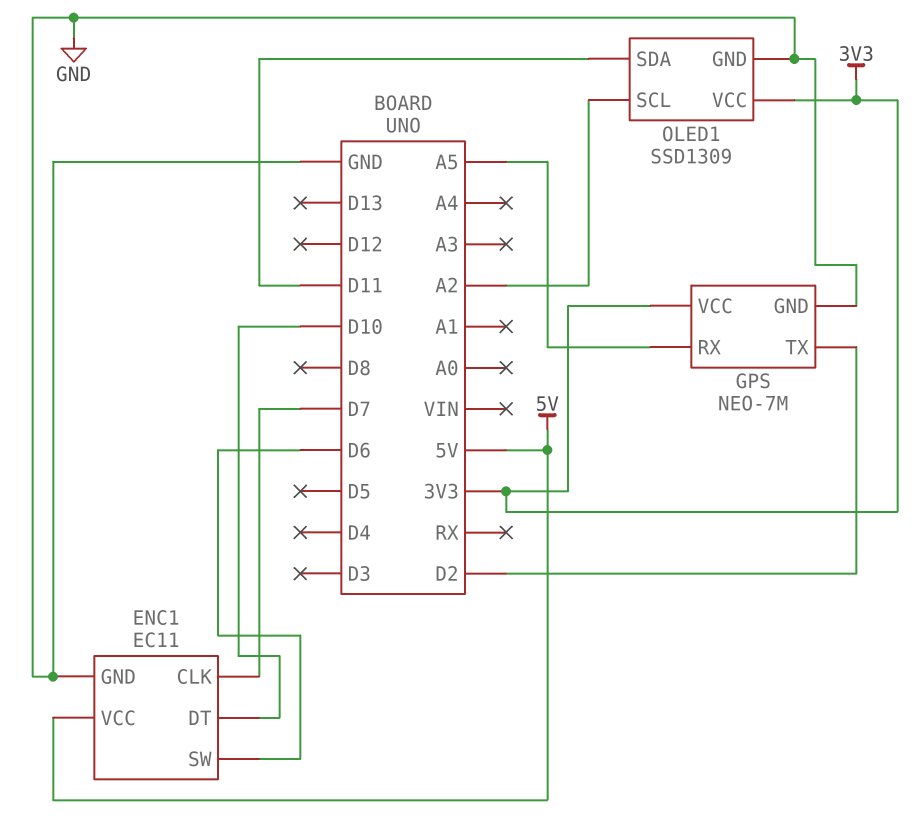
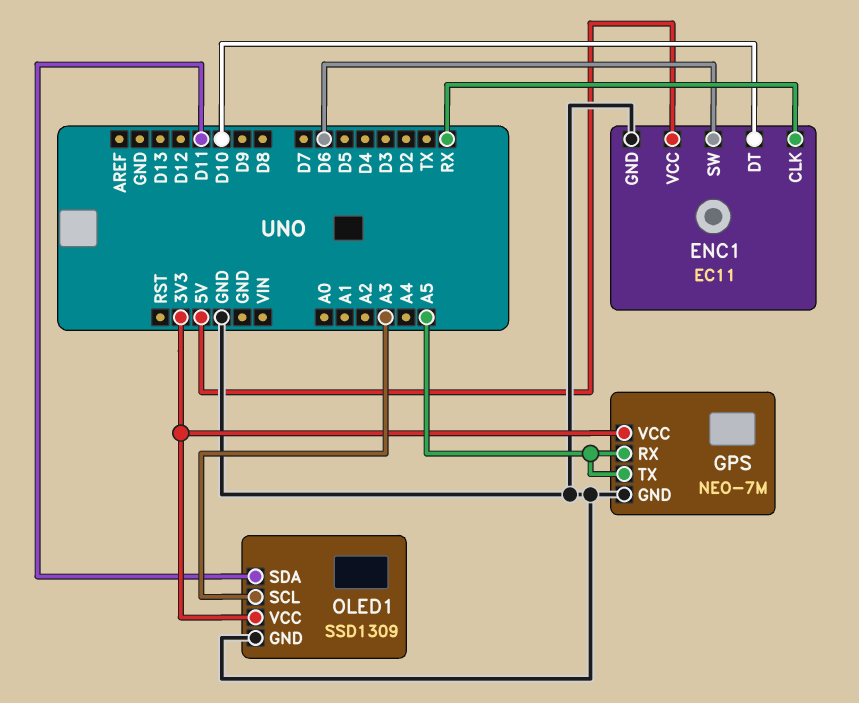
ENC1 pin CLK: D7 -> RX
GPS pin TX: D2 -> A5
OLED1 pin SCL: A2 -> A3

